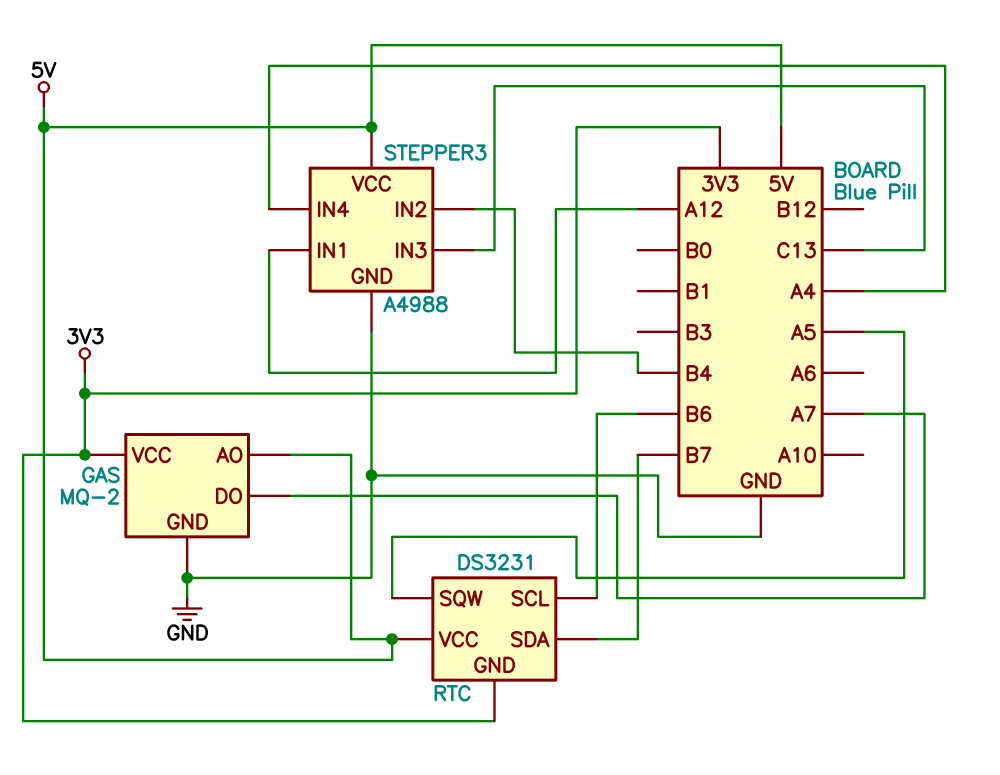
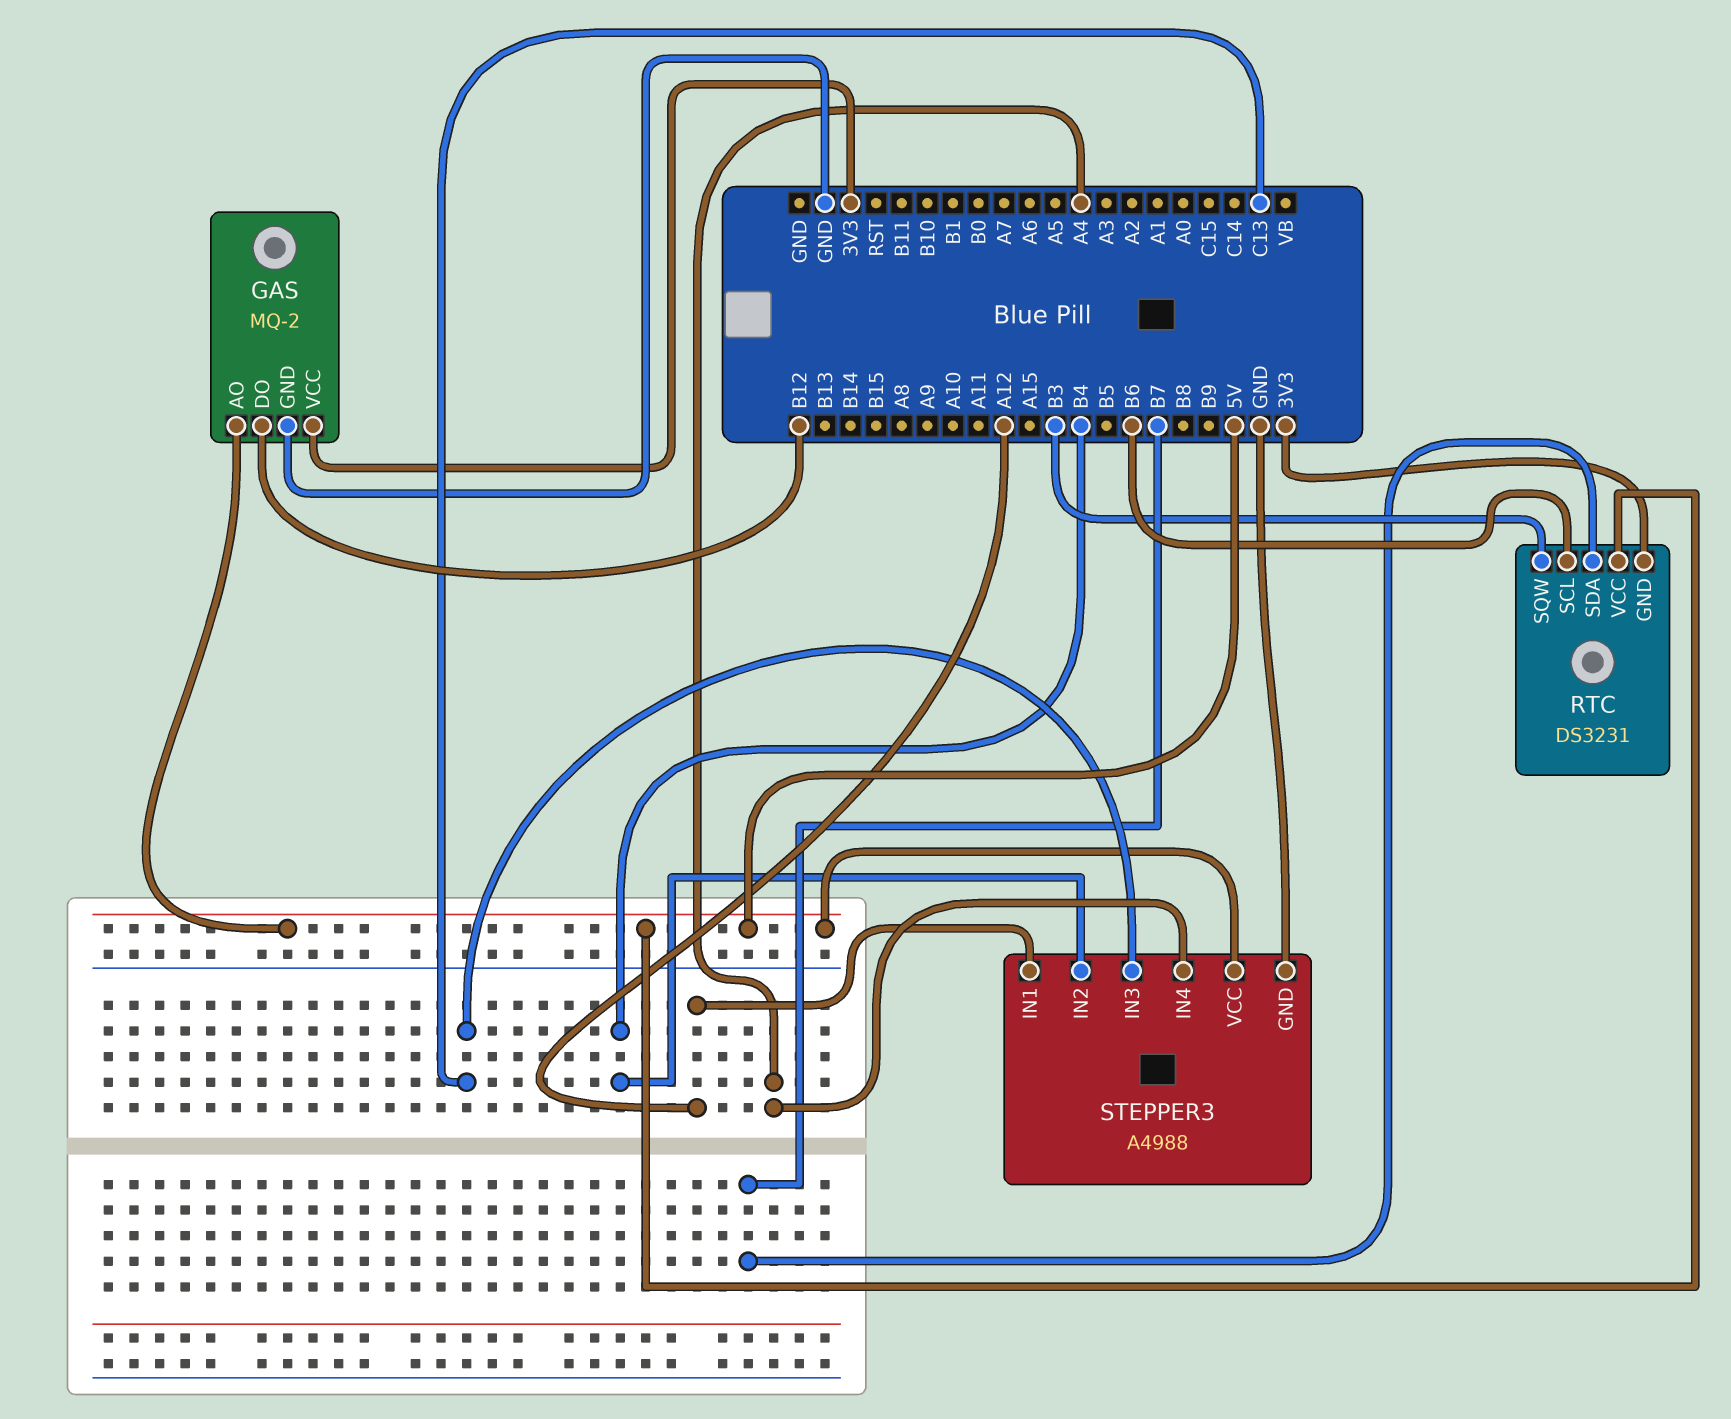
GAS pin DO: A7 -> B12
RTC pin SQW: A5 -> B3

